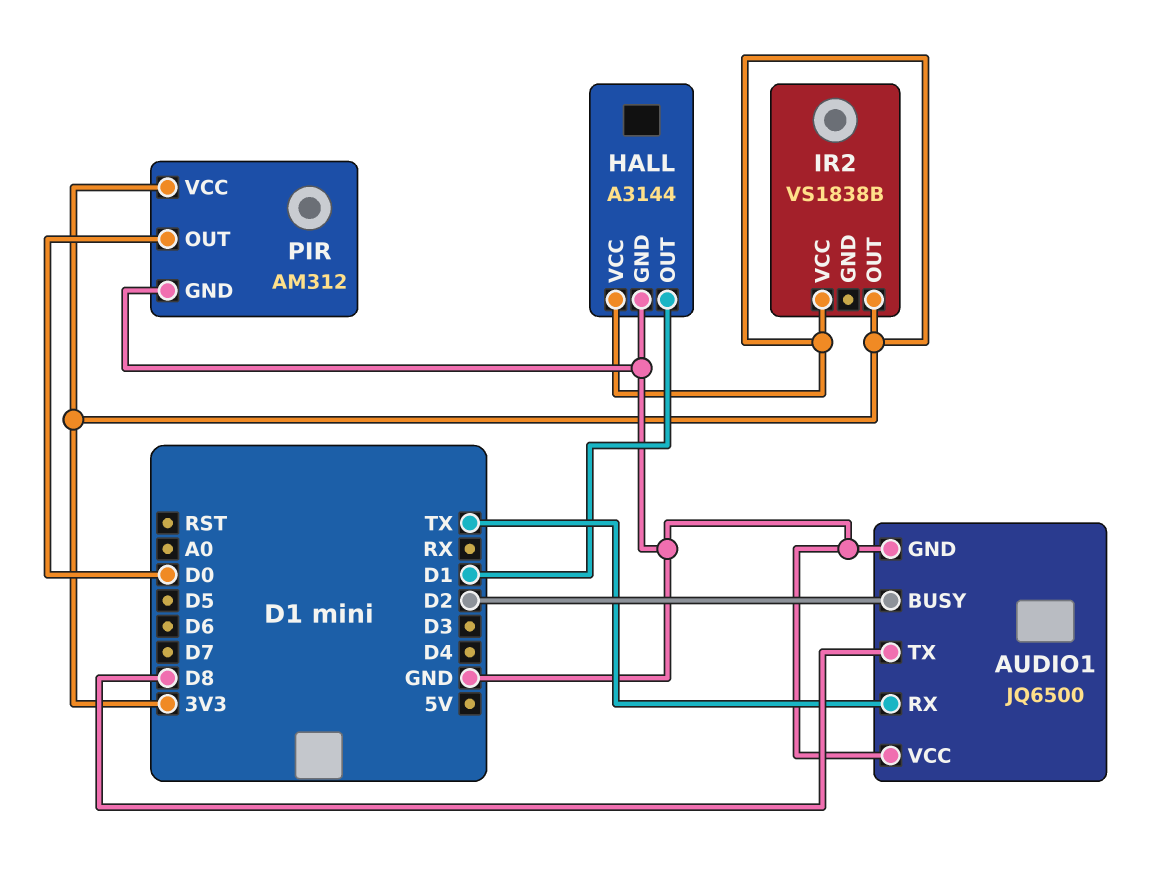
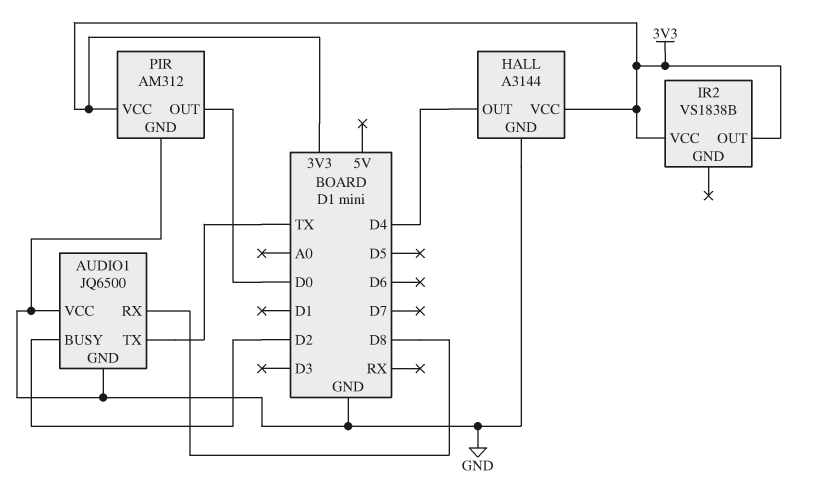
AUDIO1 pin RX: TX -> D8
AUDIO1 pin TX: D8 -> TX
HALL pin OUT: D1 -> D4

